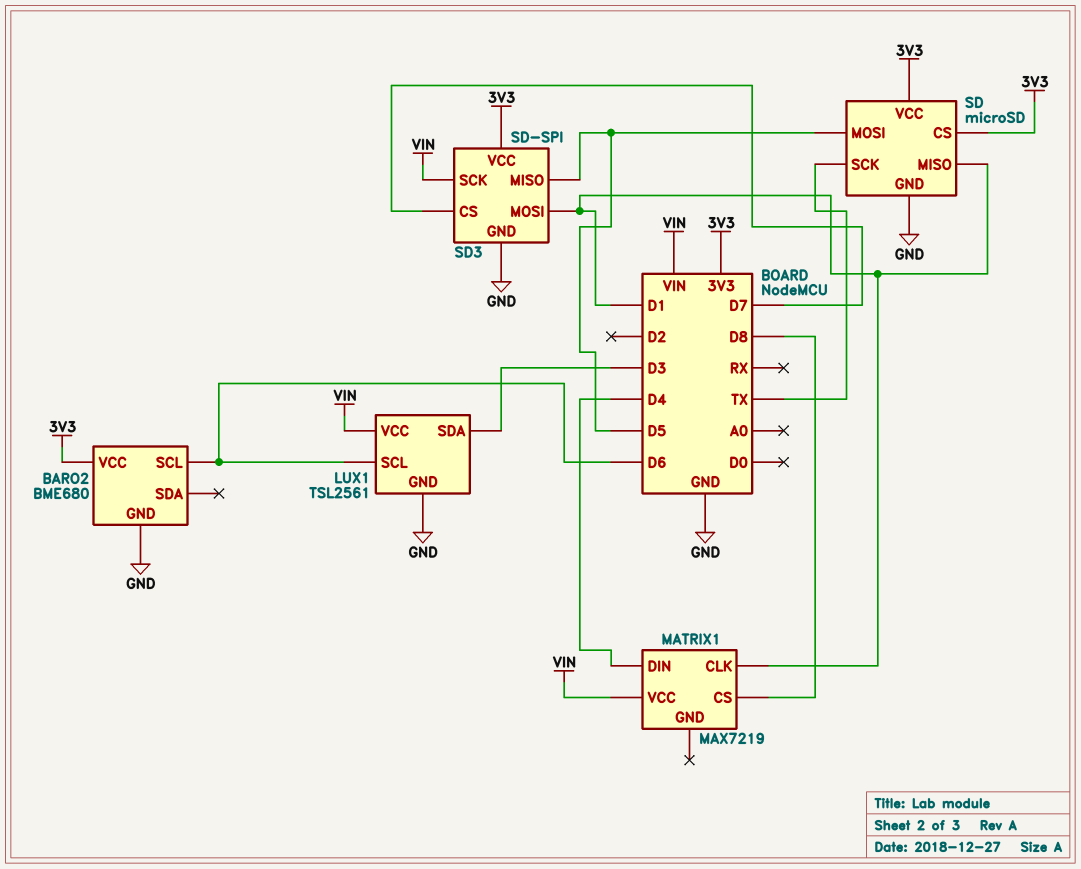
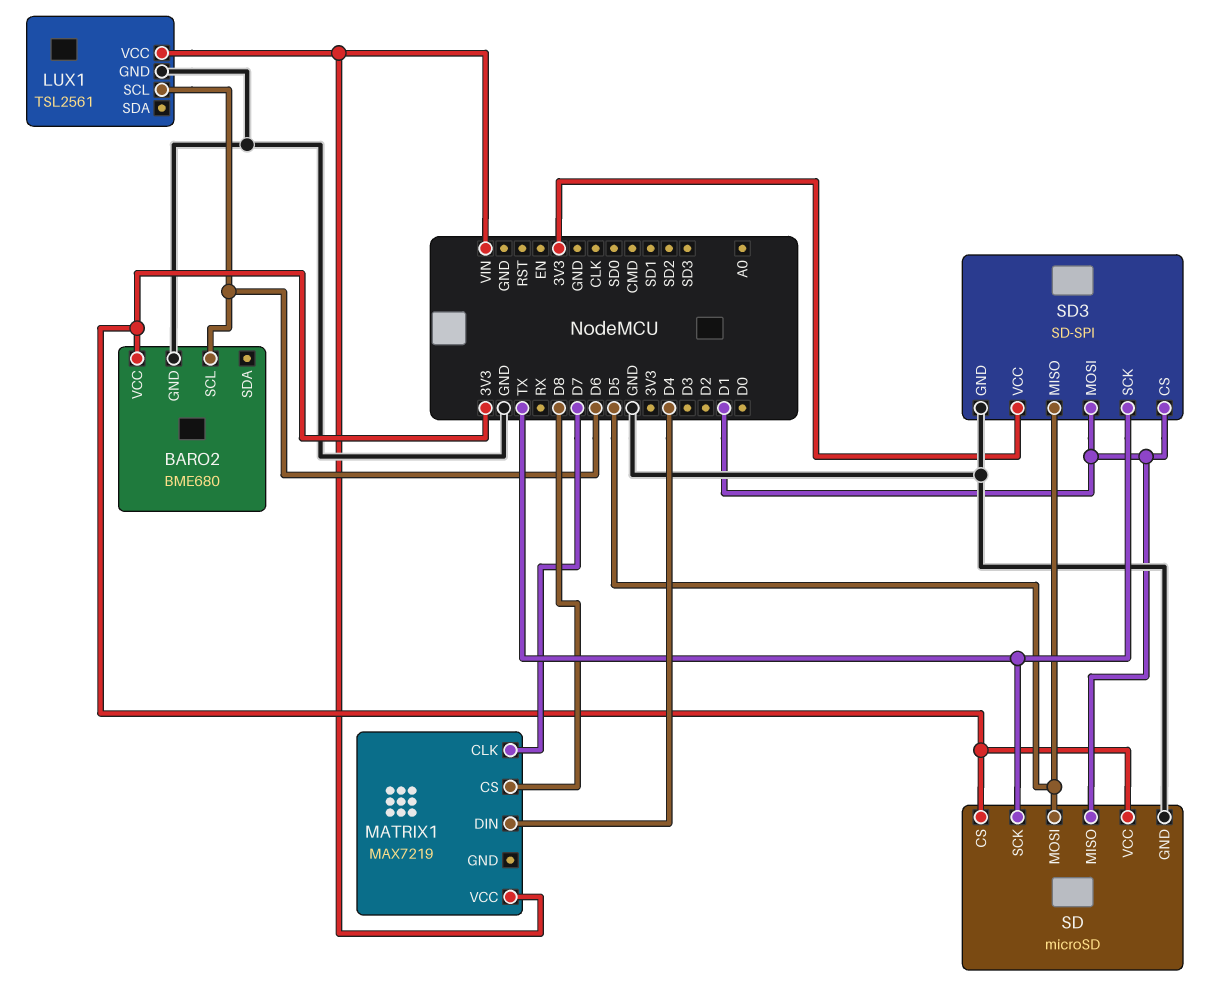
LUX1 pin SDA: D3 -> none
MATRIX1 pin CLK: D1 -> D7
SD3 pin CS: D7 -> D1
SD3 pin SCK: VIN -> TX

